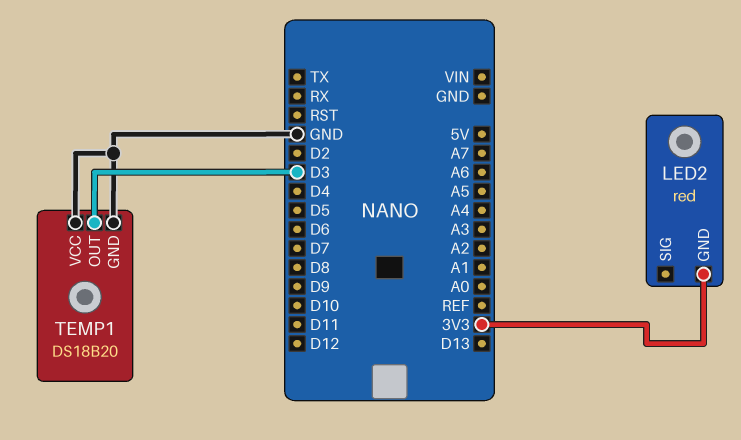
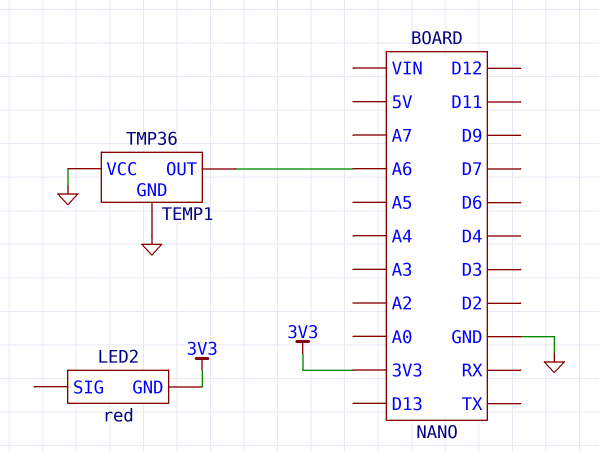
TEMP1: DS18B20 -> TMP36
TEMP1 pin OUT: D3 -> A6

